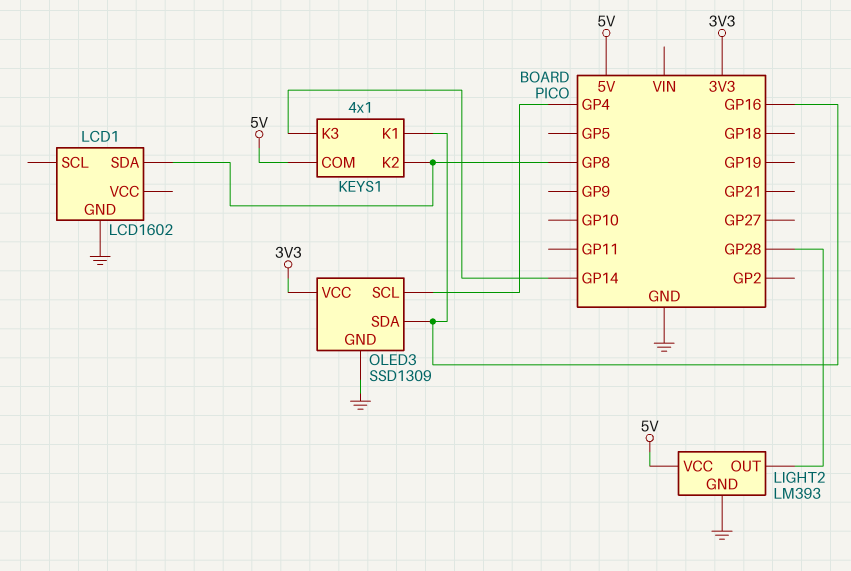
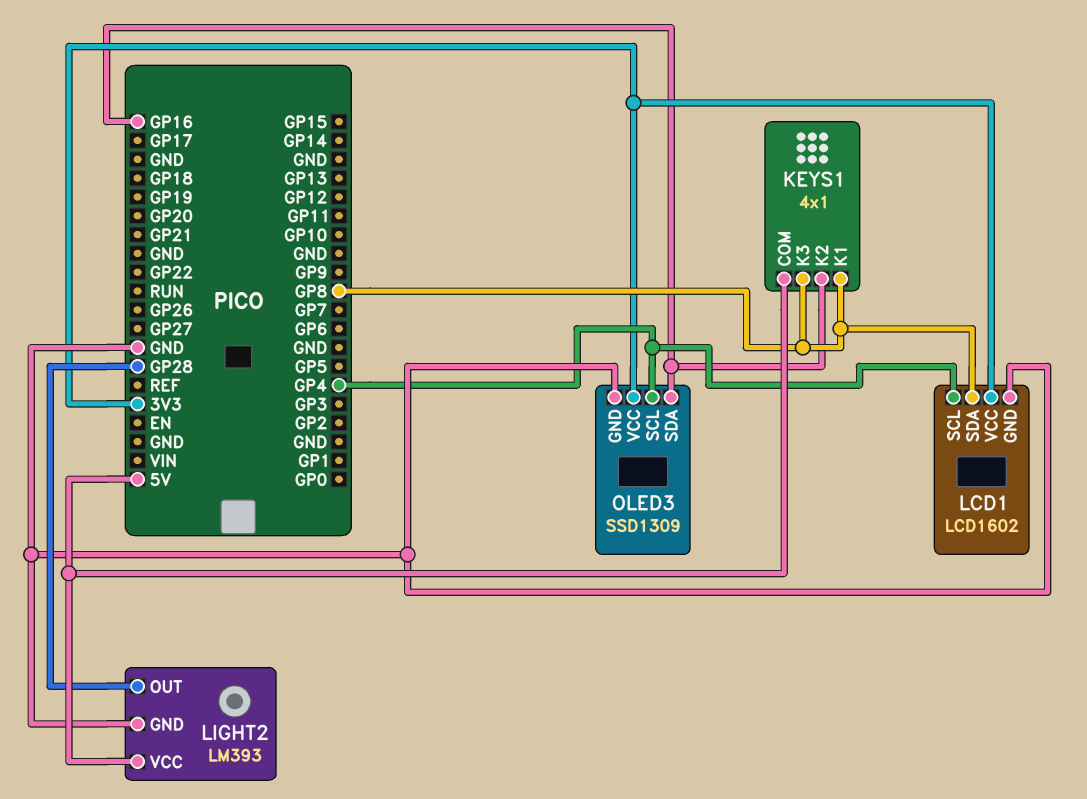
KEYS1 pin K1: GP16 -> GP8
KEYS1 pin K2: GP8 -> GP16
KEYS1 pin K3: GP14 -> GP8
LCD1 pin SCL: none -> GP4
LCD1 pin VCC: none -> 3V3

